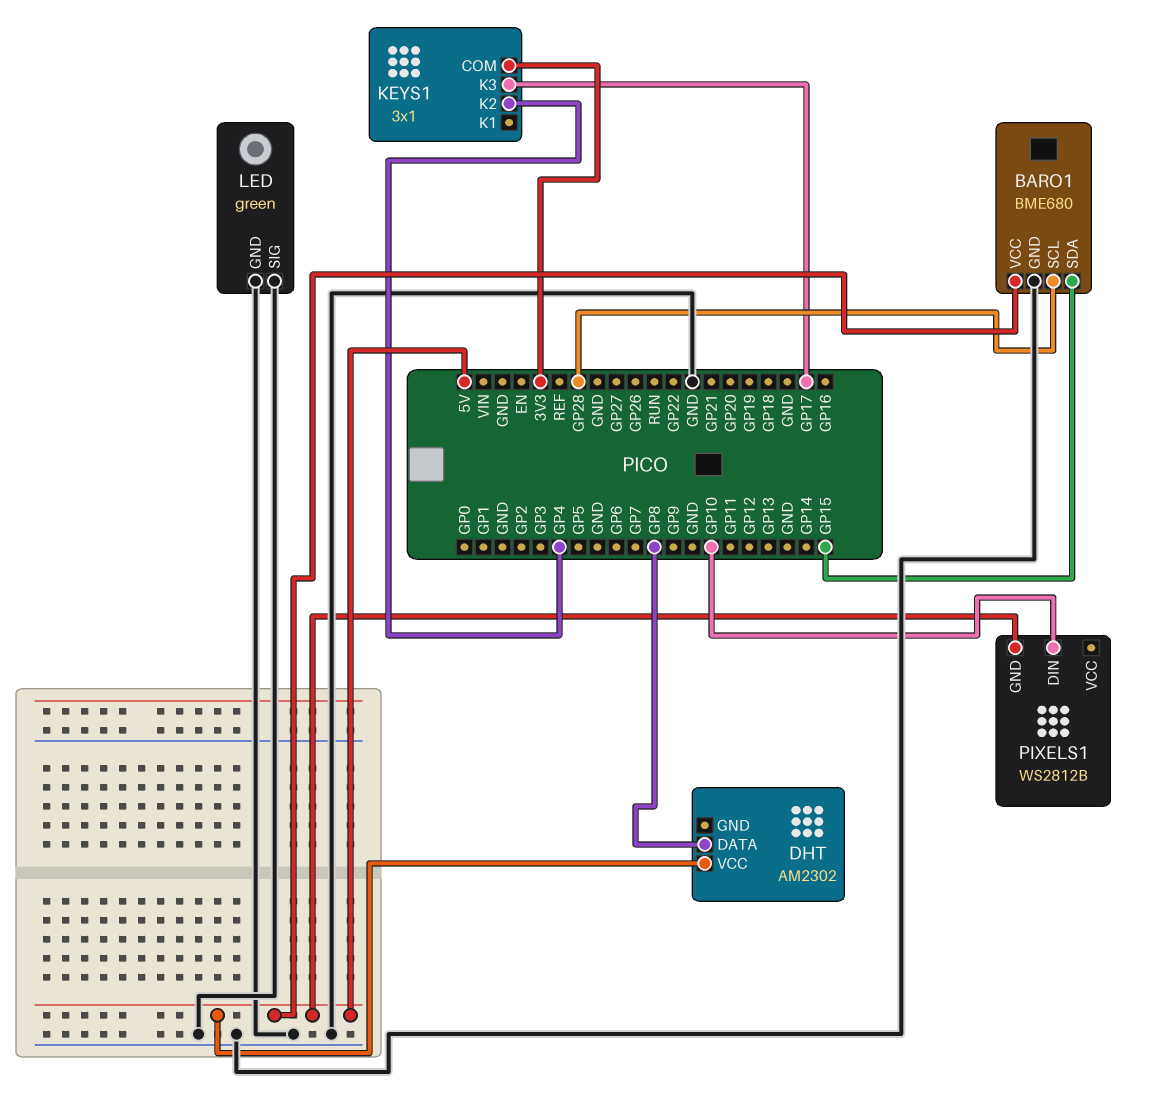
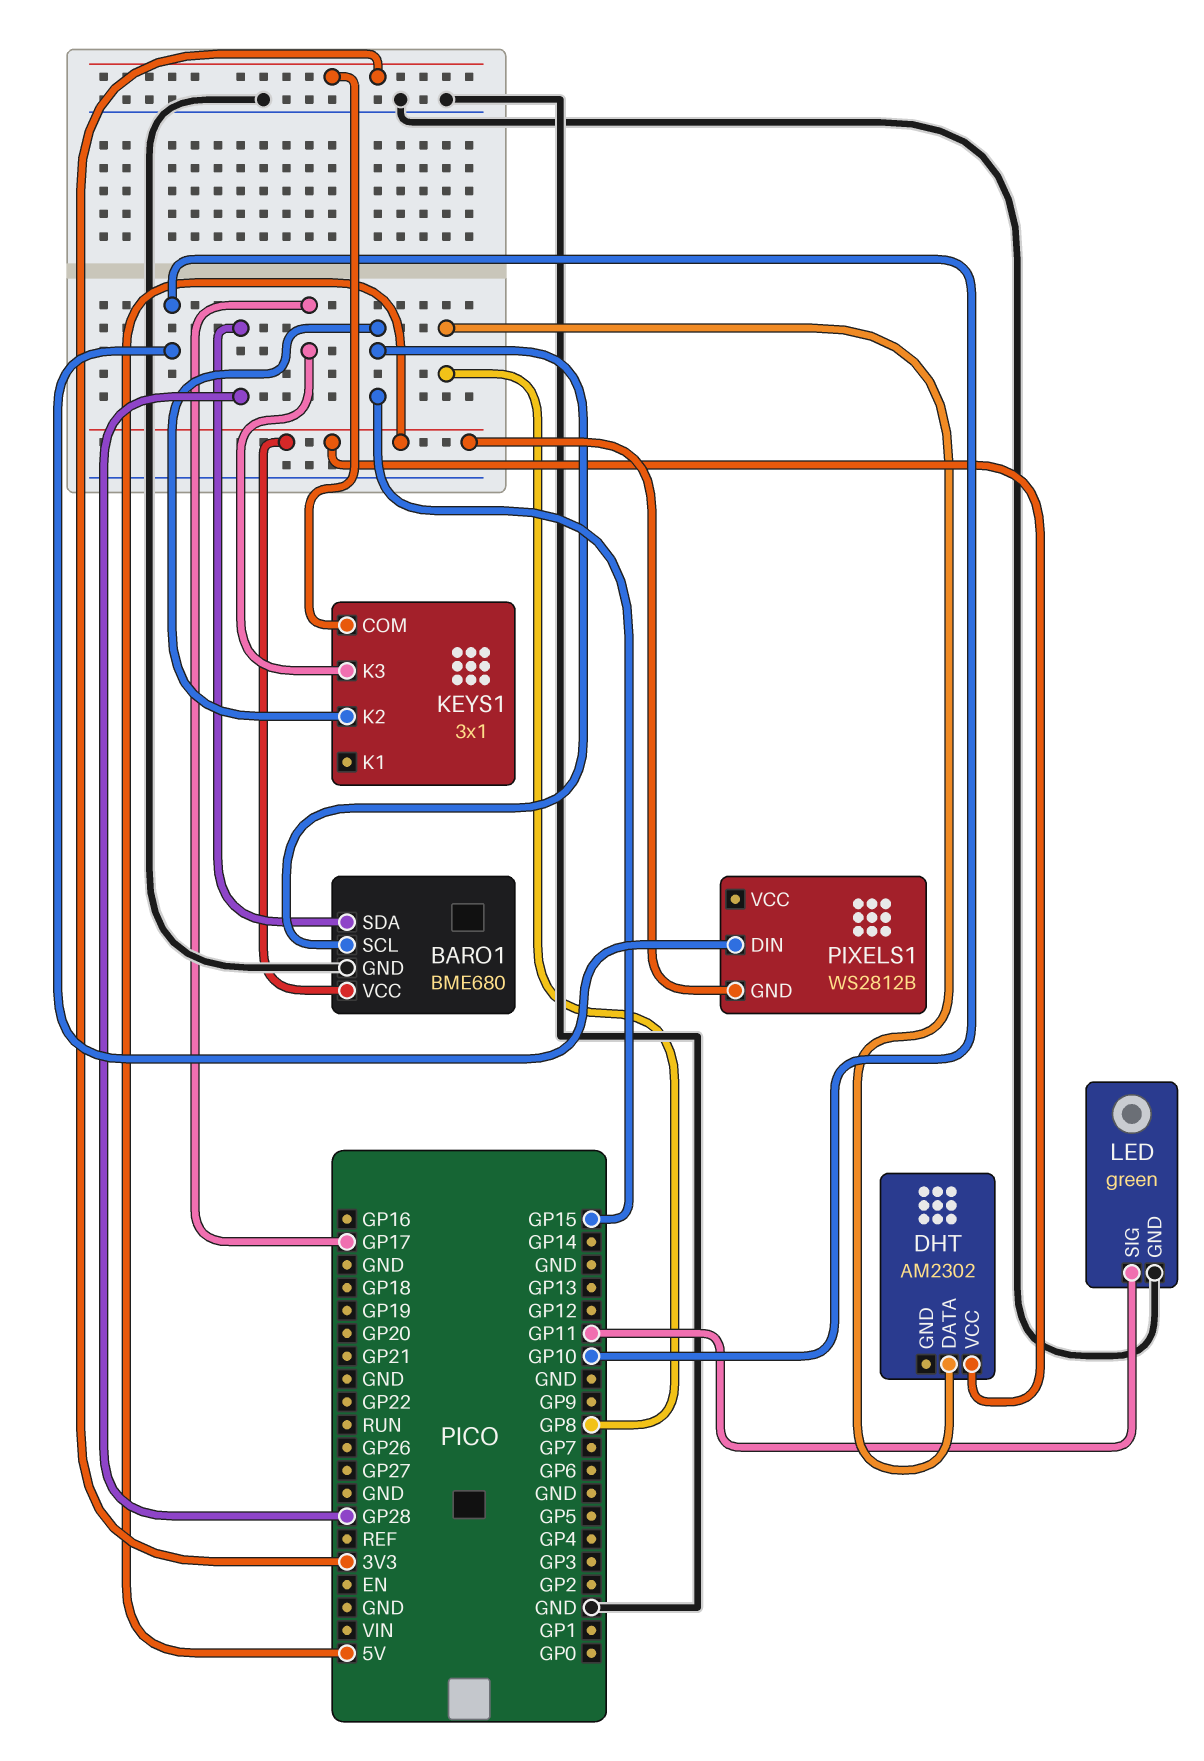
BARO1 pin SCL: GP28 -> GP15
BARO1 pin SDA: GP15 -> GP28
KEYS1 pin K2: GP4 -> GP15
LED pin SIG: GND -> GP11

